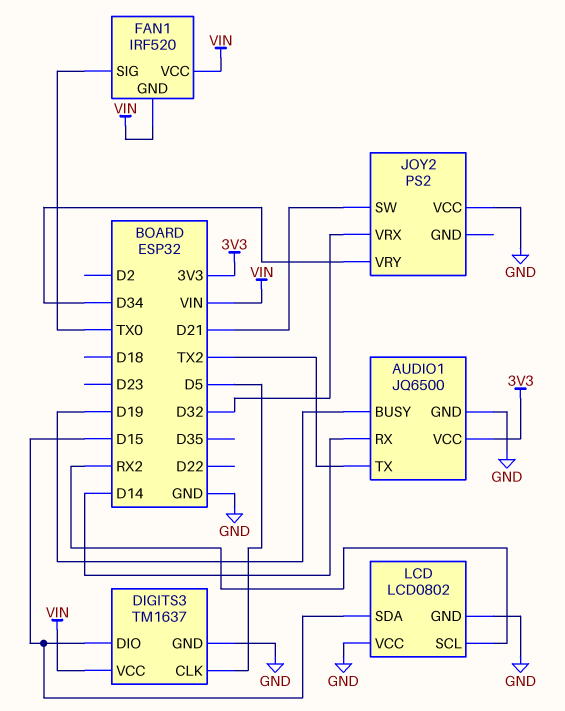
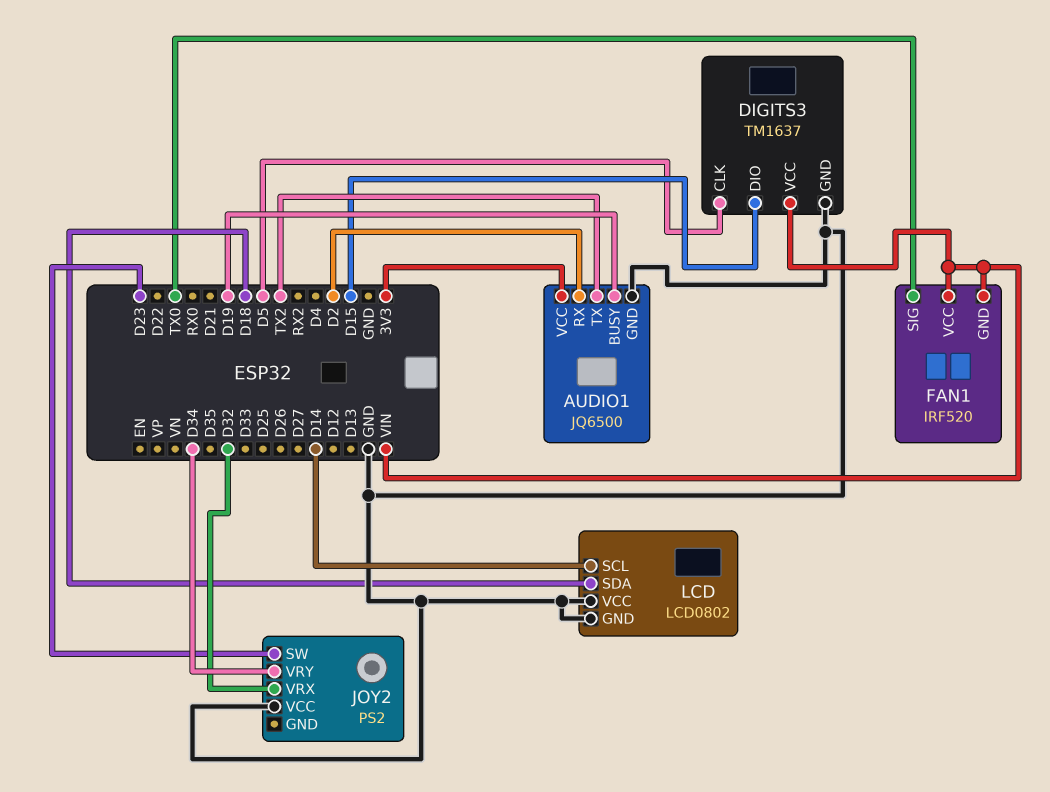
AUDIO1 pin RX: D14 -> D2
JOY2 pin SW: D21 -> D23
LCD pin SCL: RX2 -> D14
LCD pin SDA: D15 -> D18

